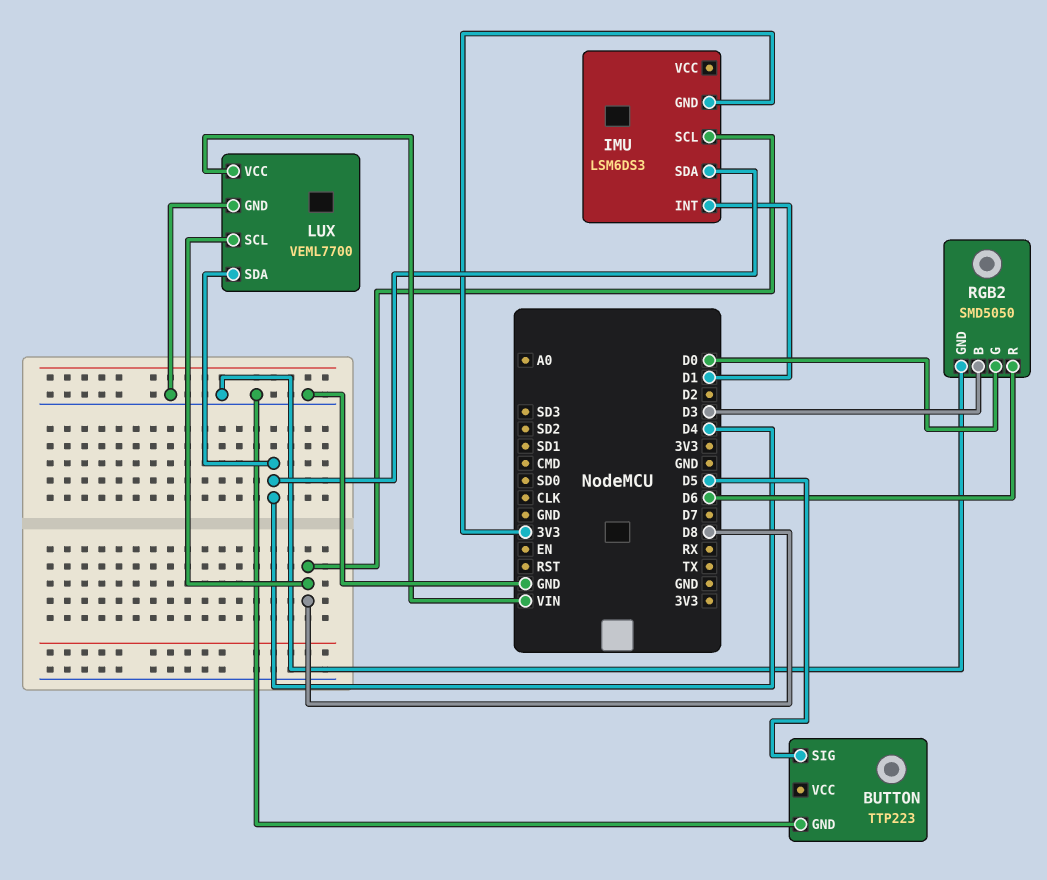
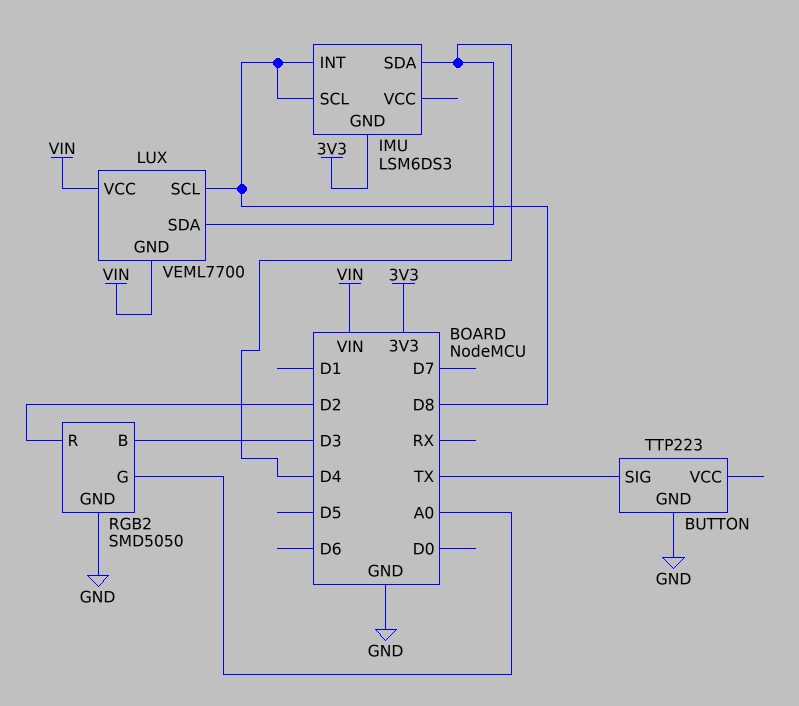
BUTTON pin SIG: D5 -> TX
IMU pin INT: D1 -> D8
LUX pin GND: GND -> VIN
RGB2 pin G: D0 -> A0
RGB2 pin R: D6 -> D2

